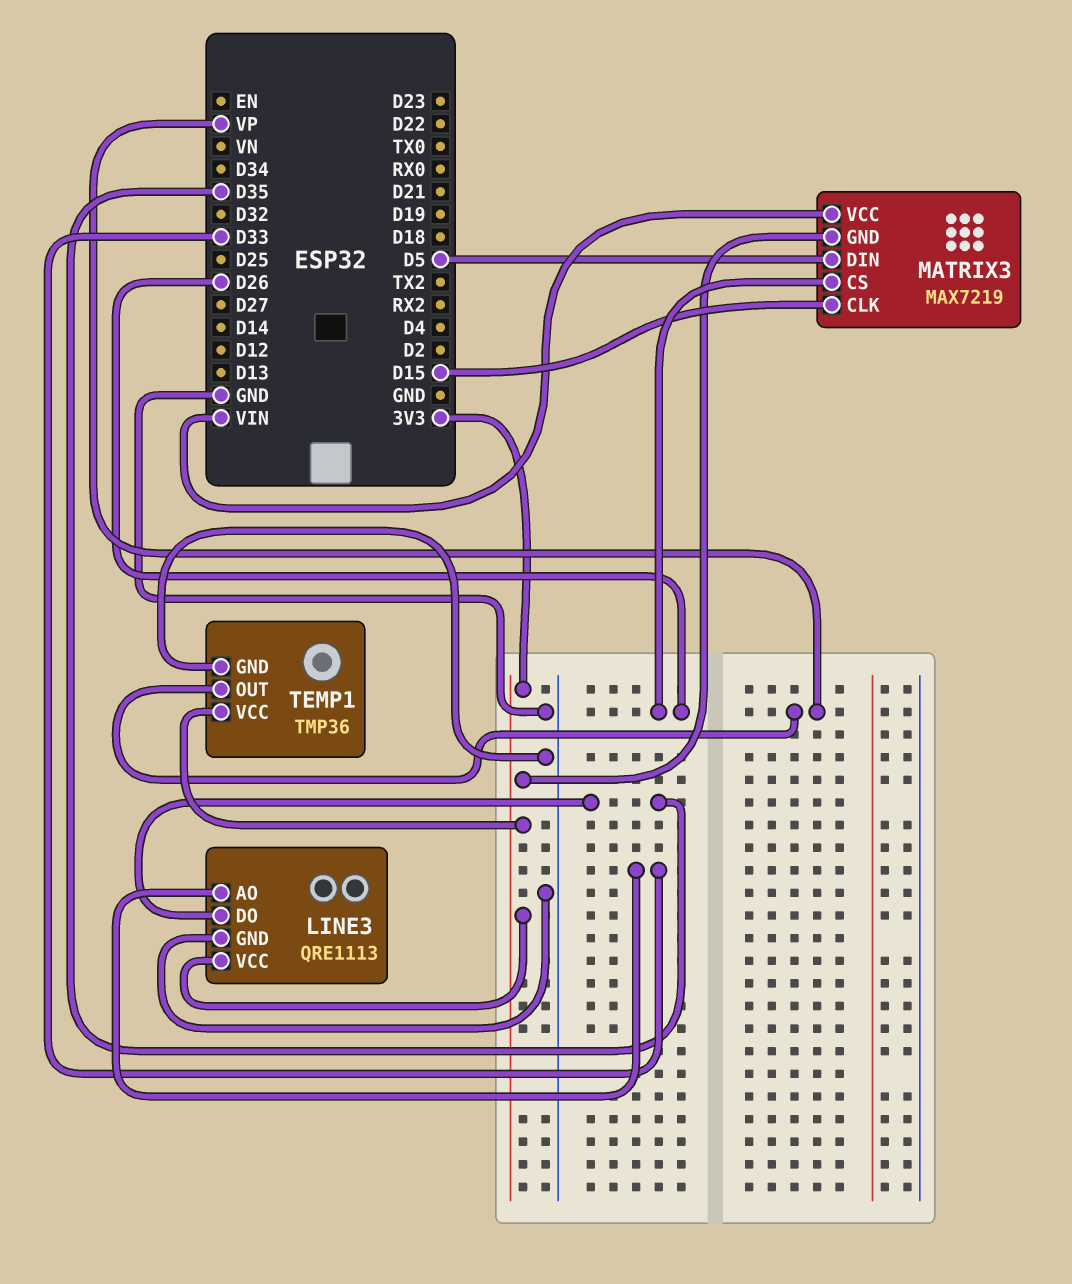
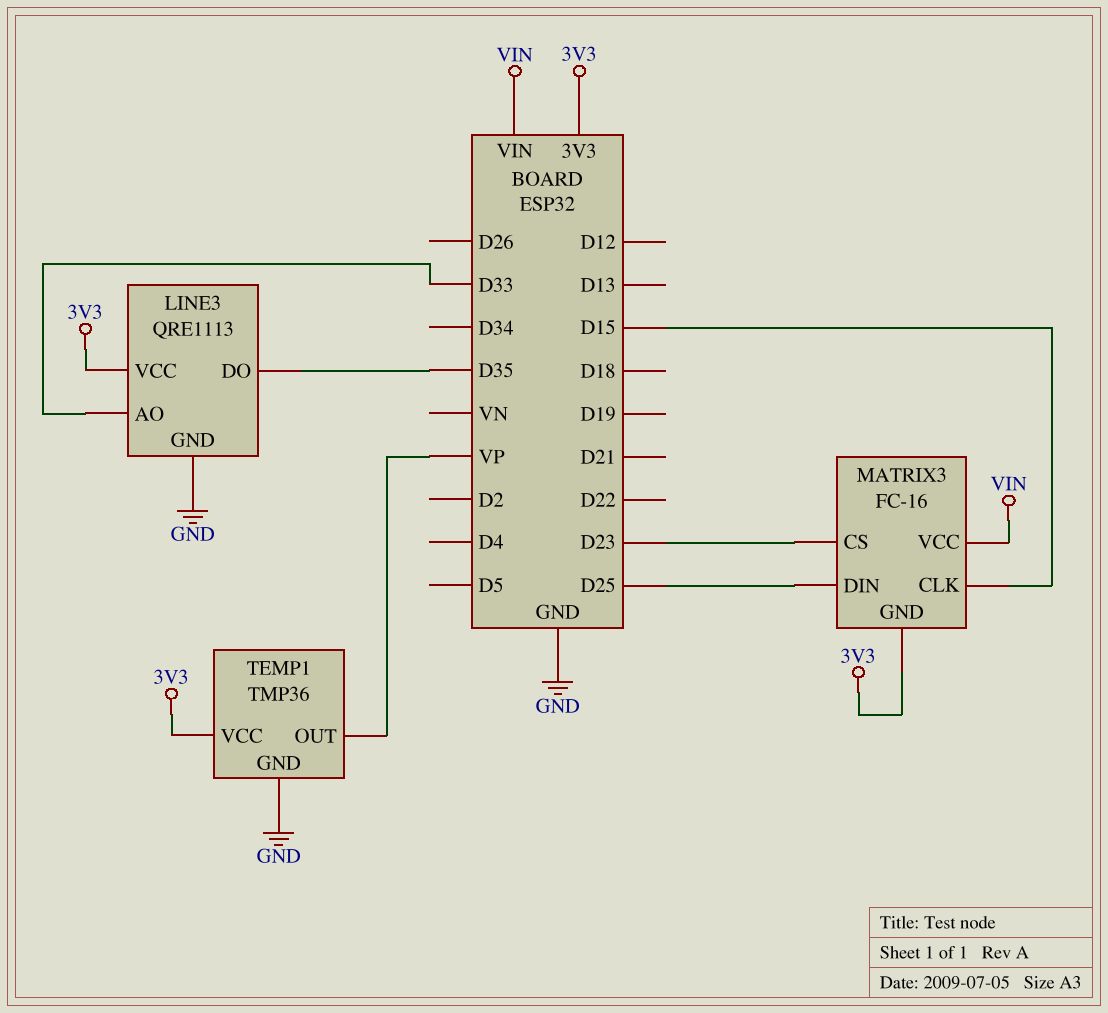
MATRIX3: MAX7219 -> FC-16
MATRIX3 pin CS: D26 -> D23
MATRIX3 pin DIN: D5 -> D25

